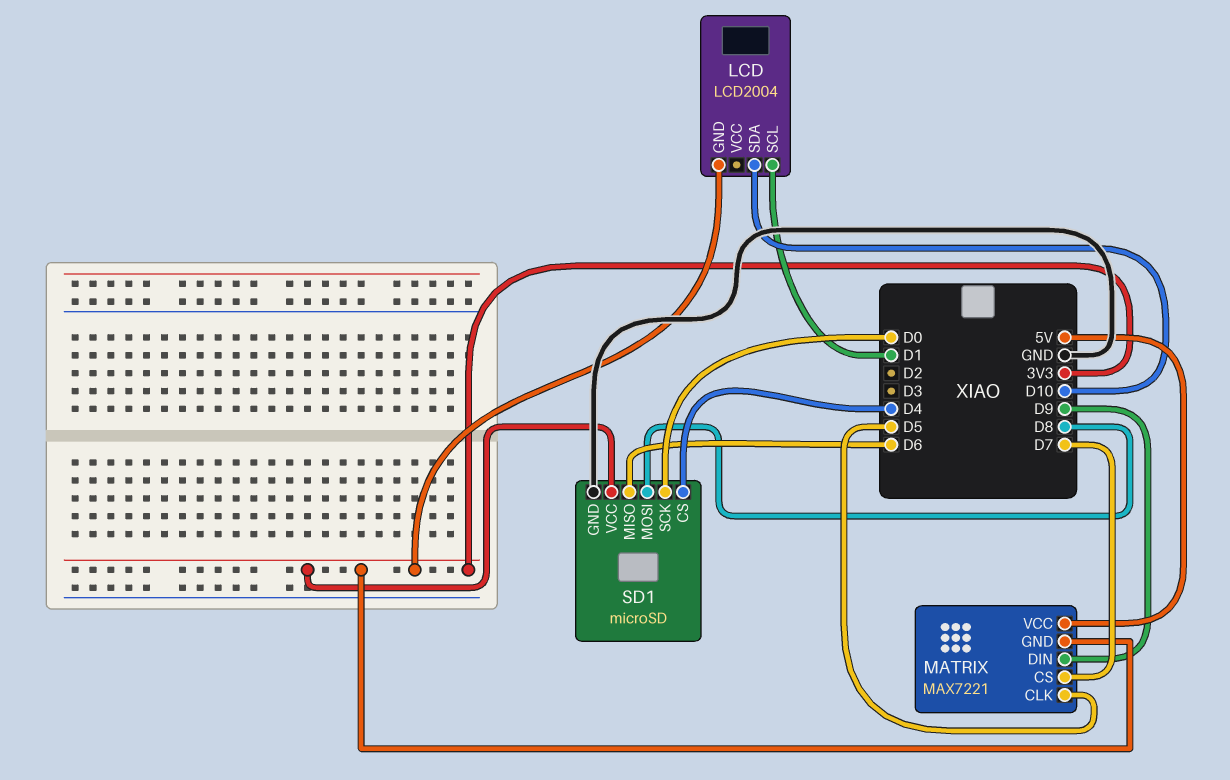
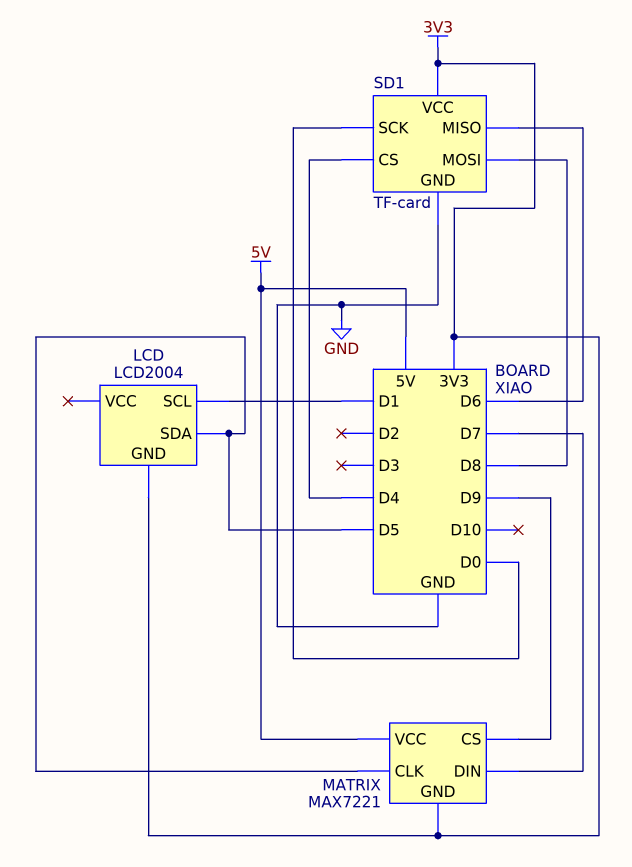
LCD pin SDA: D10 -> D5
MATRIX pin CS: D7 -> D9
MATRIX pin DIN: D9 -> D7
SD1: microSD -> TF-card

